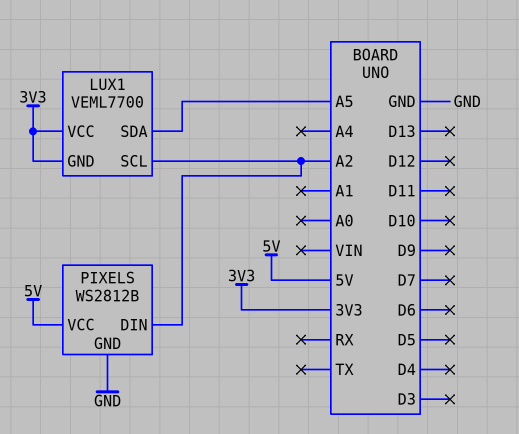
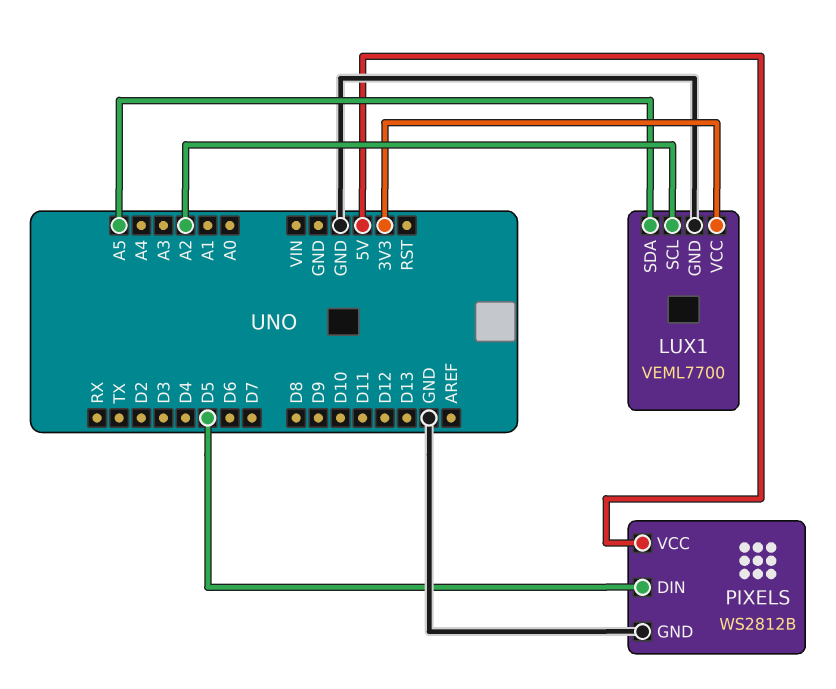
LUX1 pin GND: 3V3 -> GND
PIXELS pin DIN: A2 -> D5

